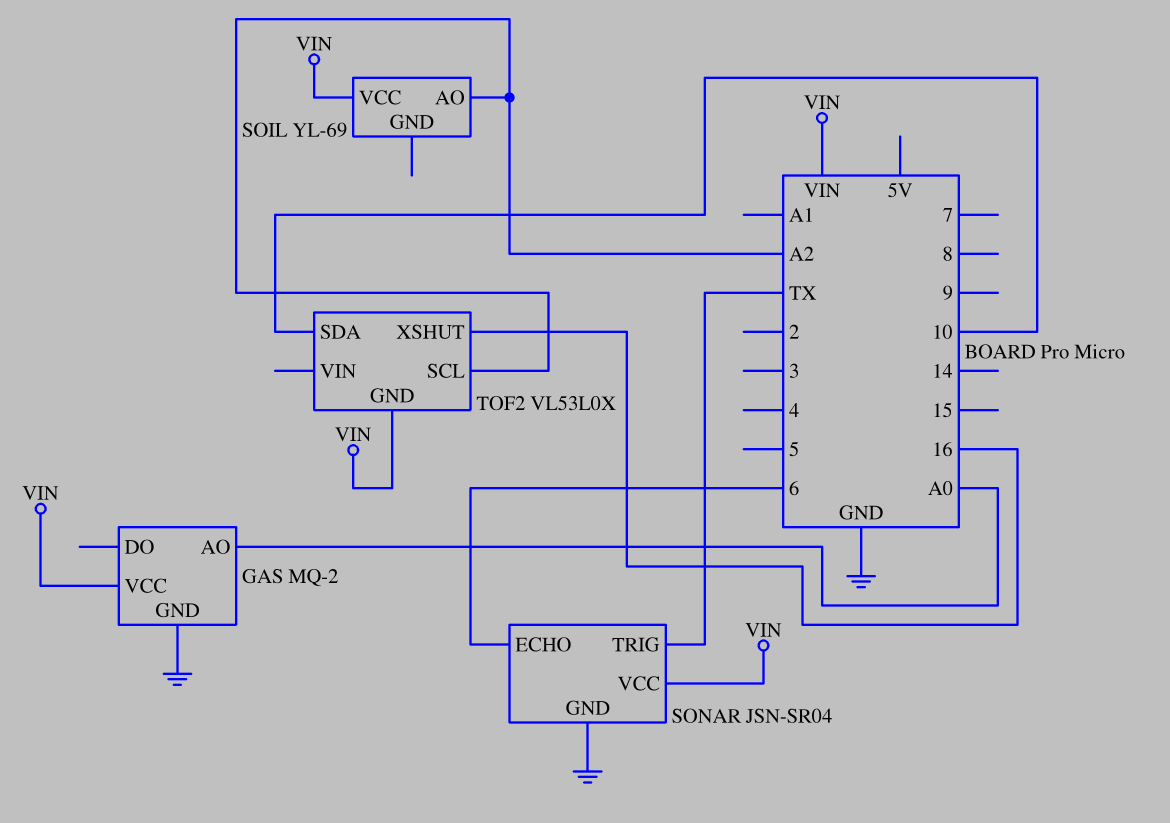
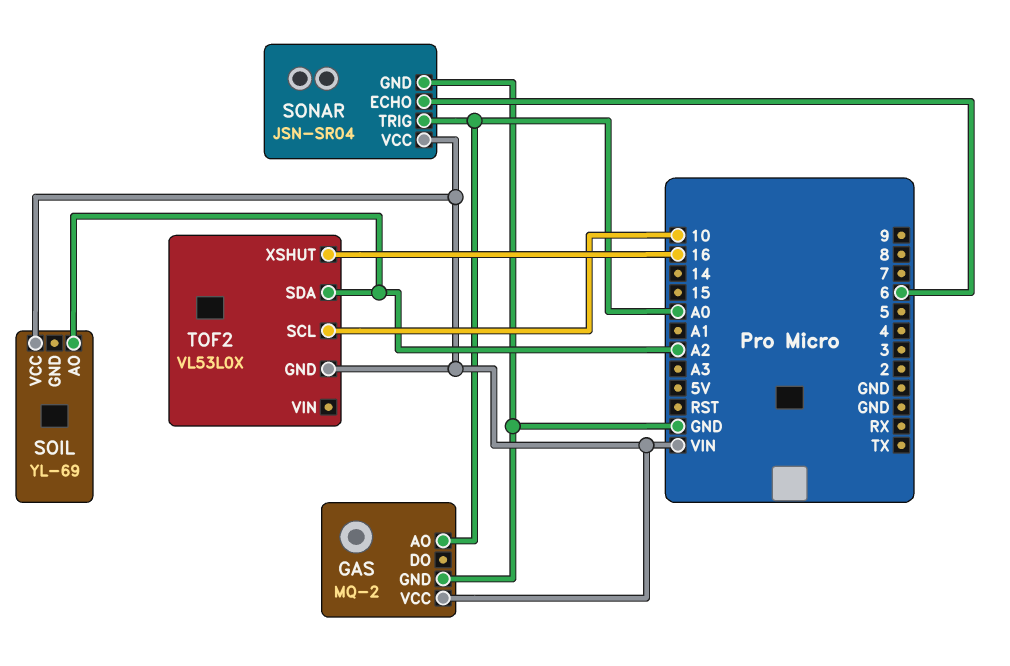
SONAR pin TRIG: TX -> A0
TOF2 pin SCL: A2 -> 10
TOF2 pin SDA: 10 -> A2

